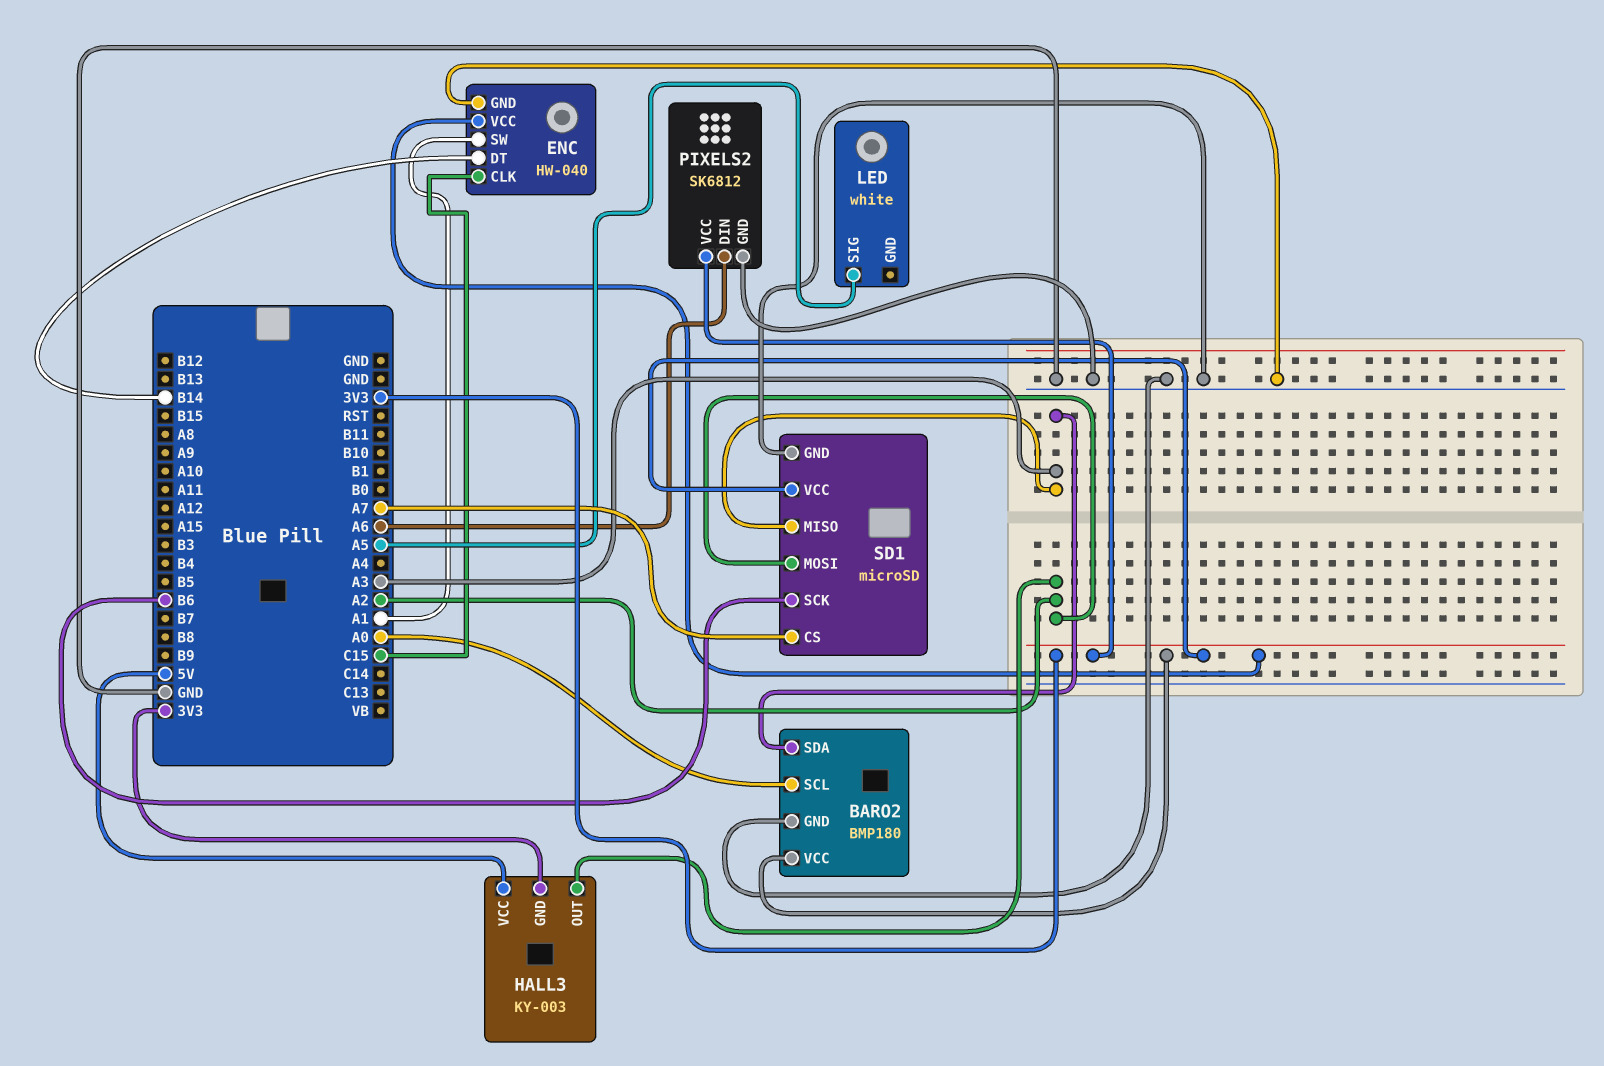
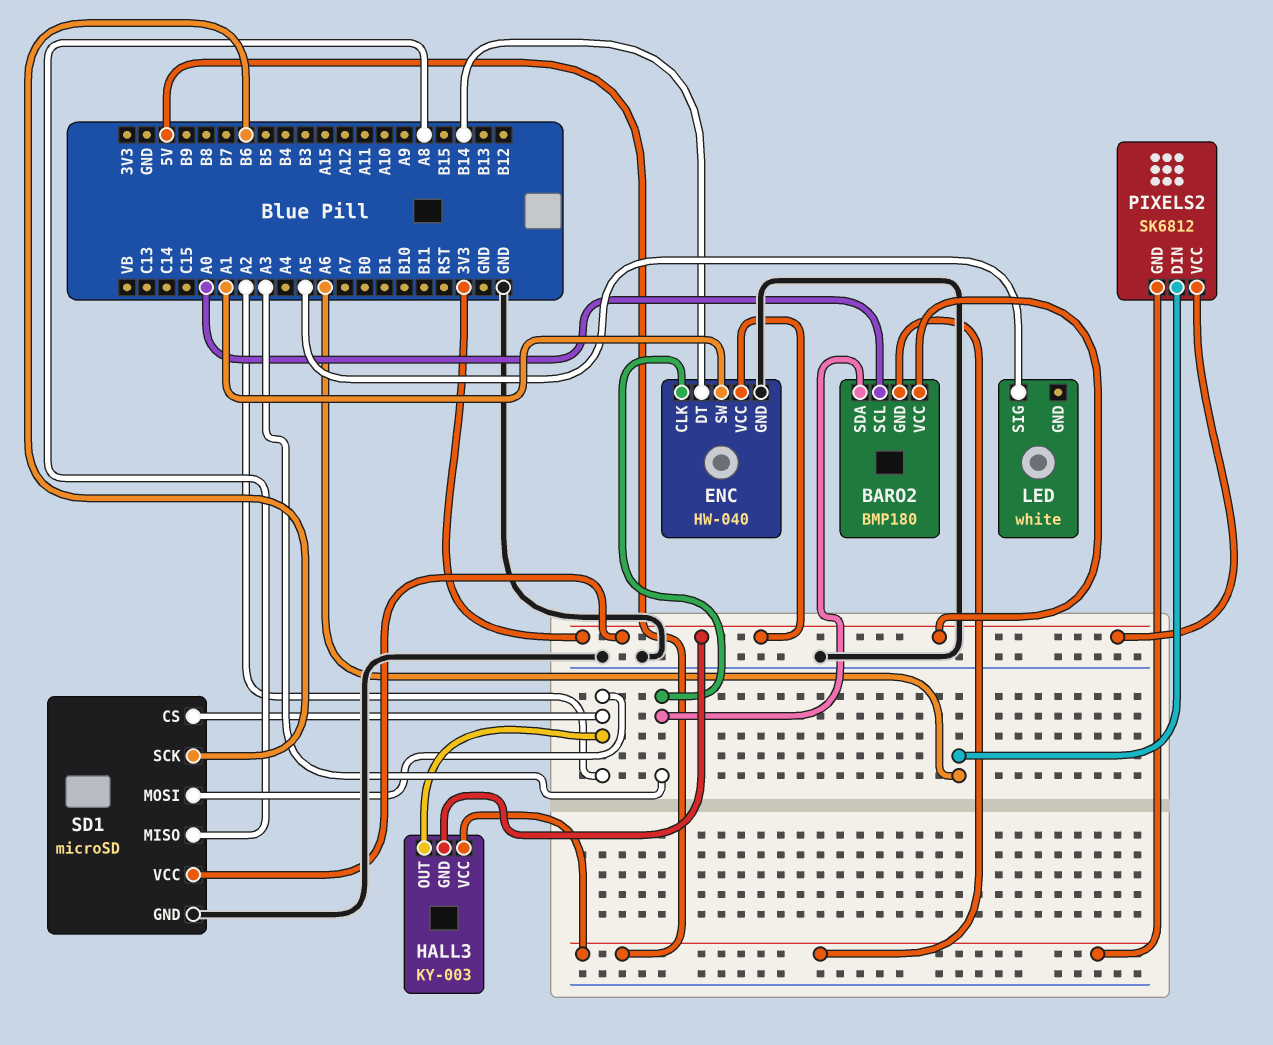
BARO2 pin GND: GND -> 5V
ENC pin CLK: C15 -> A3
PIXELS2 pin GND: GND -> 5V
SD1 pin CS: A7 -> A2
SD1 pin MISO: A3 -> A8

